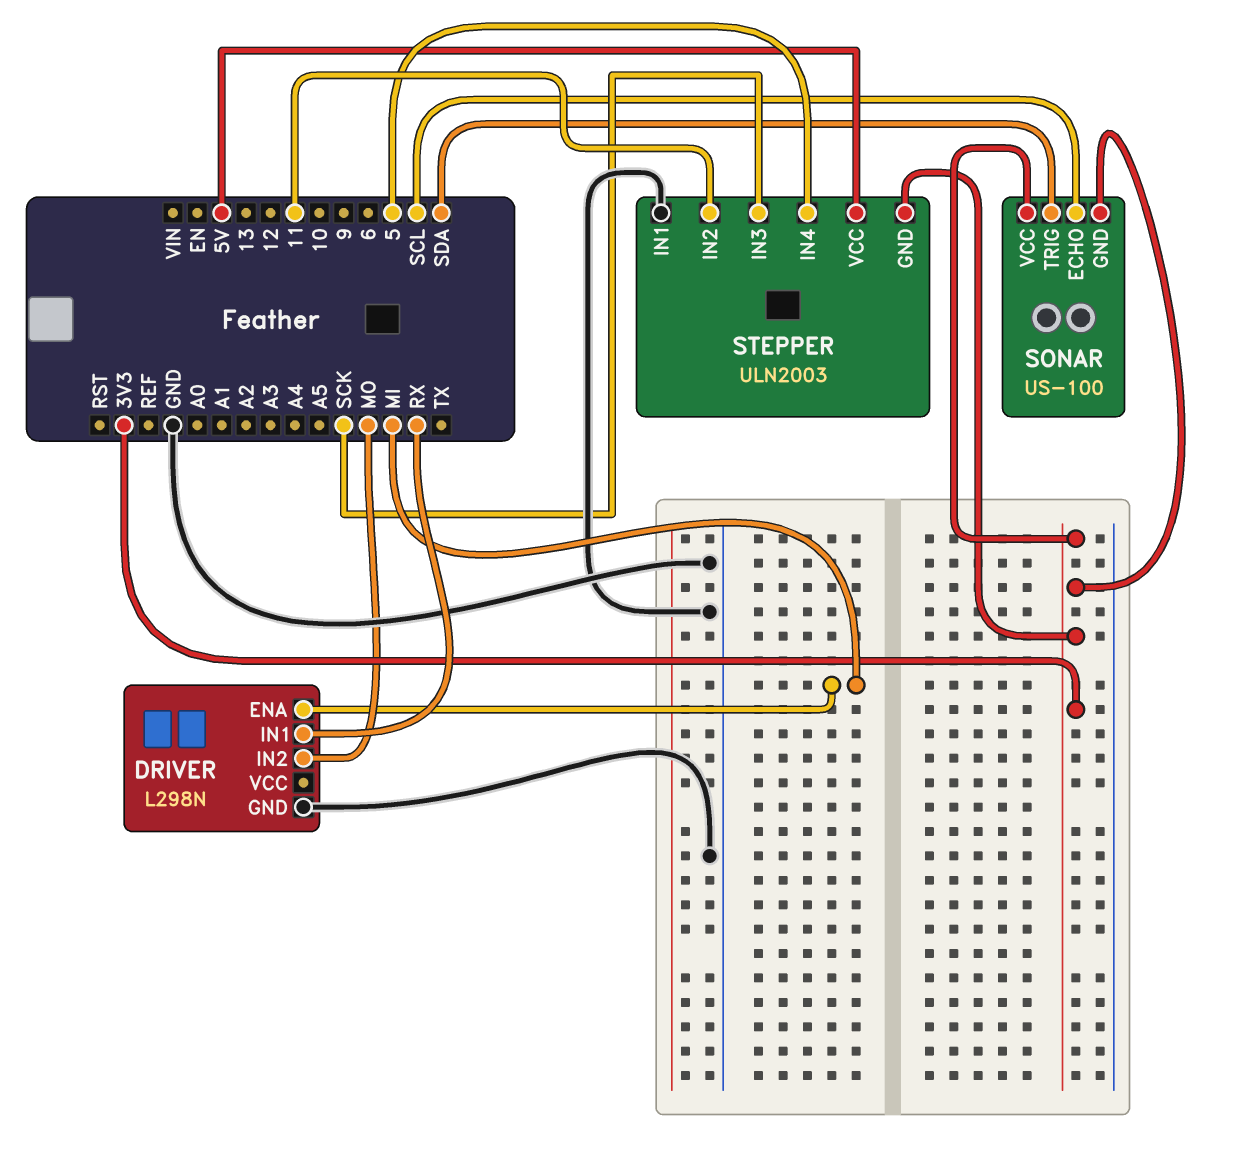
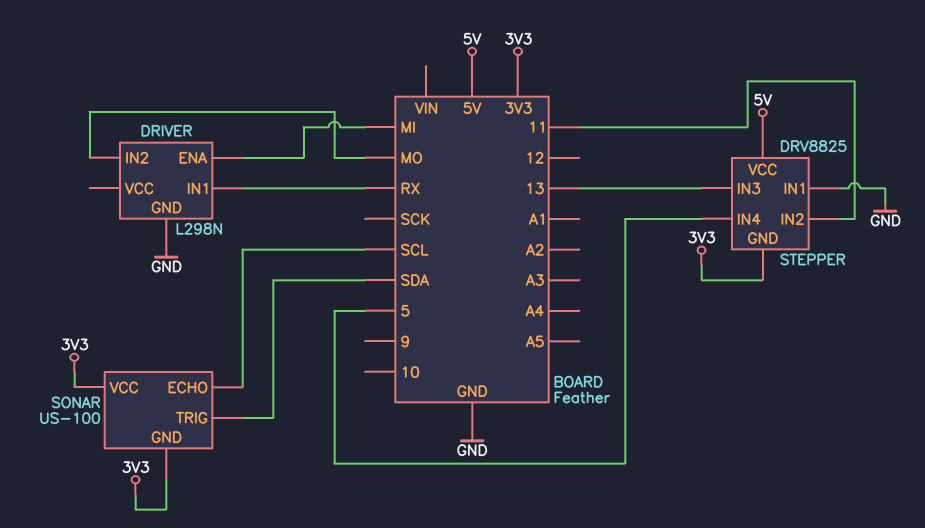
STEPPER: ULN2003 -> DRV8825
STEPPER pin IN3: SCK -> 13

